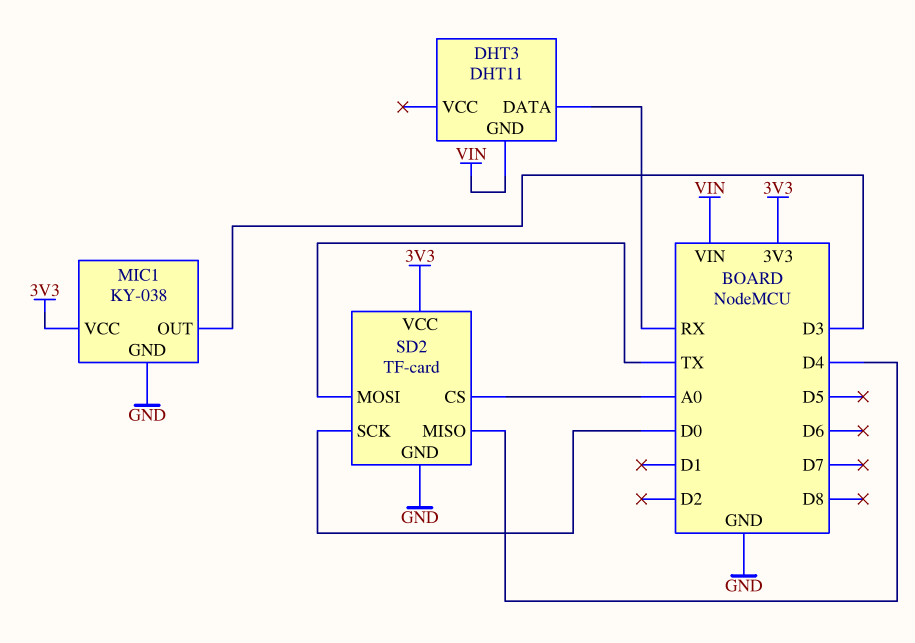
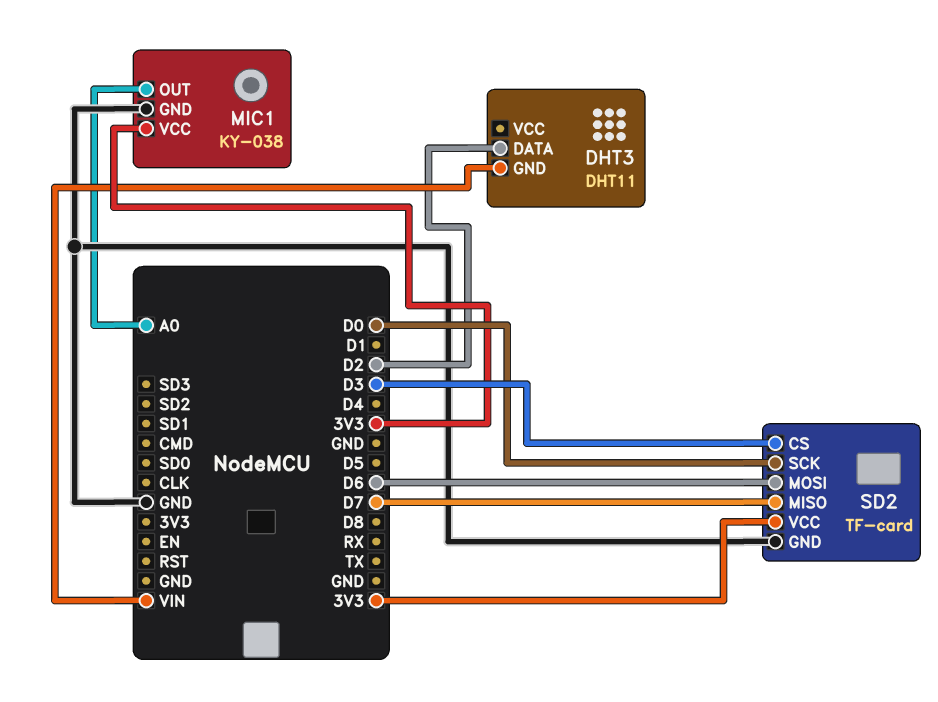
DHT3 pin DATA: RX -> D2
MIC1 pin OUT: D3 -> A0
SD2 pin CS: A0 -> D3
SD2 pin MISO: D4 -> D7
SD2 pin MOSI: TX -> D6

